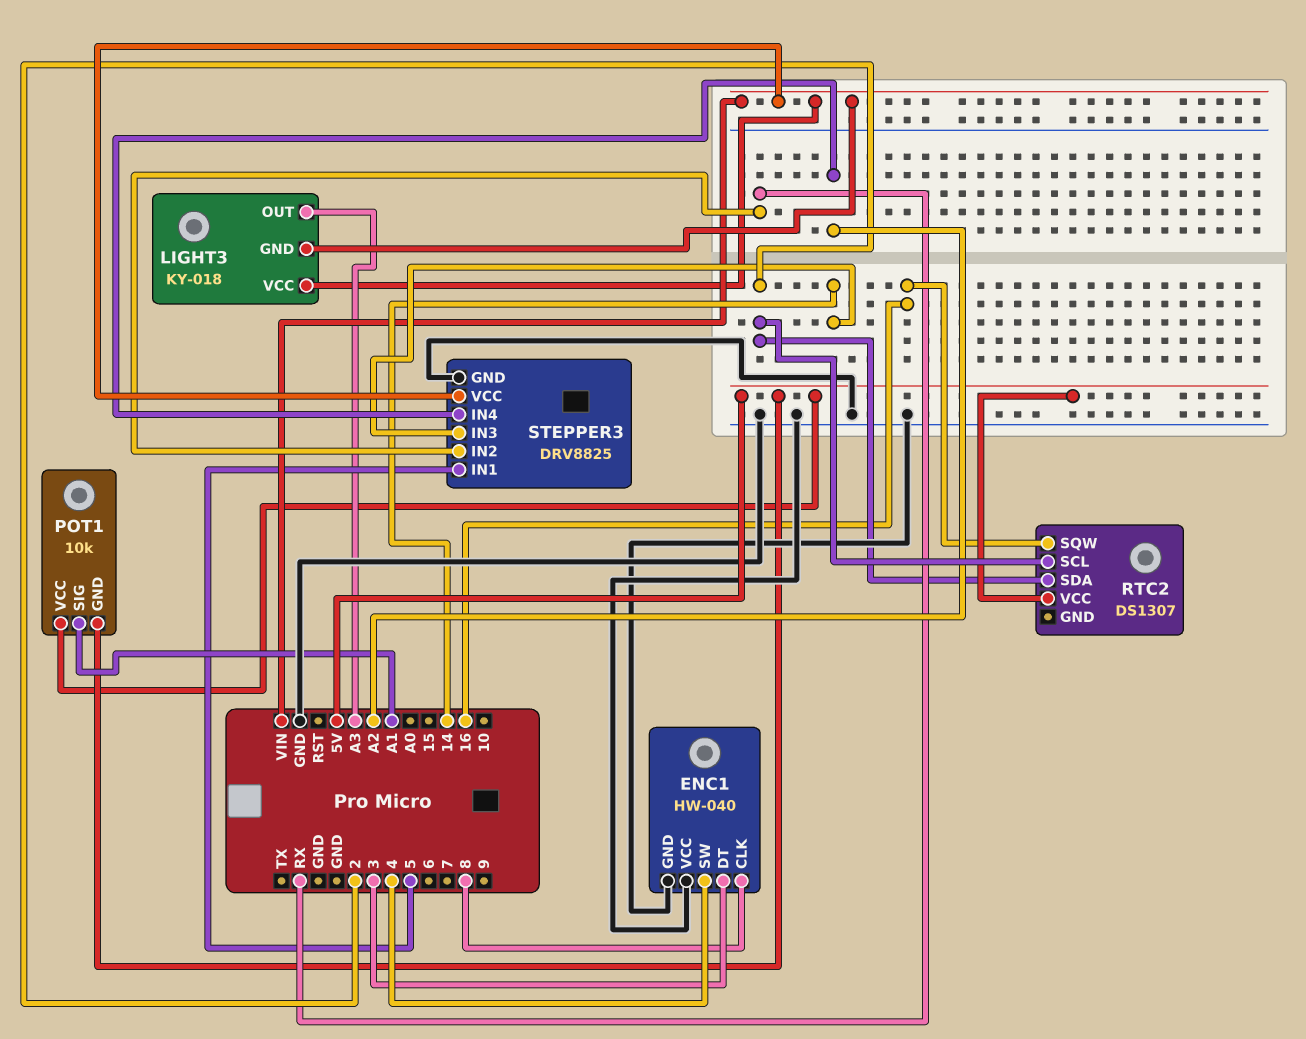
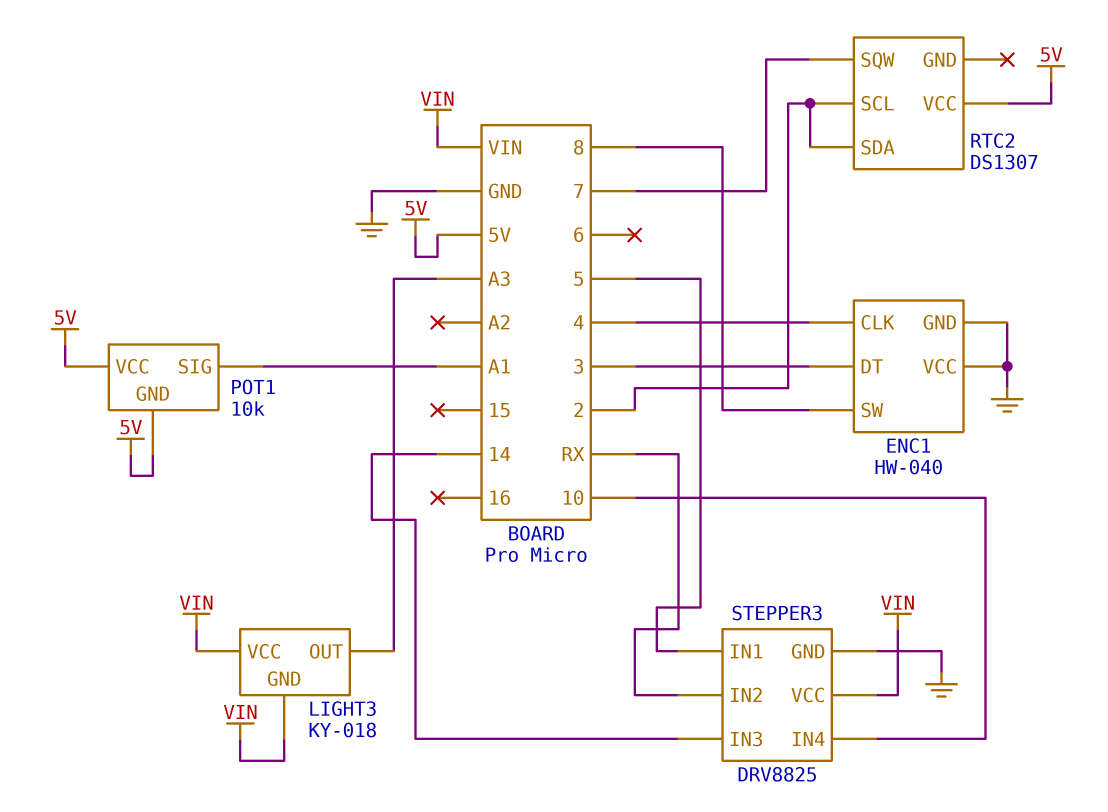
ENC1 pin CLK: 8 -> 4
ENC1 pin SW: 4 -> 8
RTC2 pin SQW: 16 -> 7
STEPPER3 pin IN4: A2 -> 10

